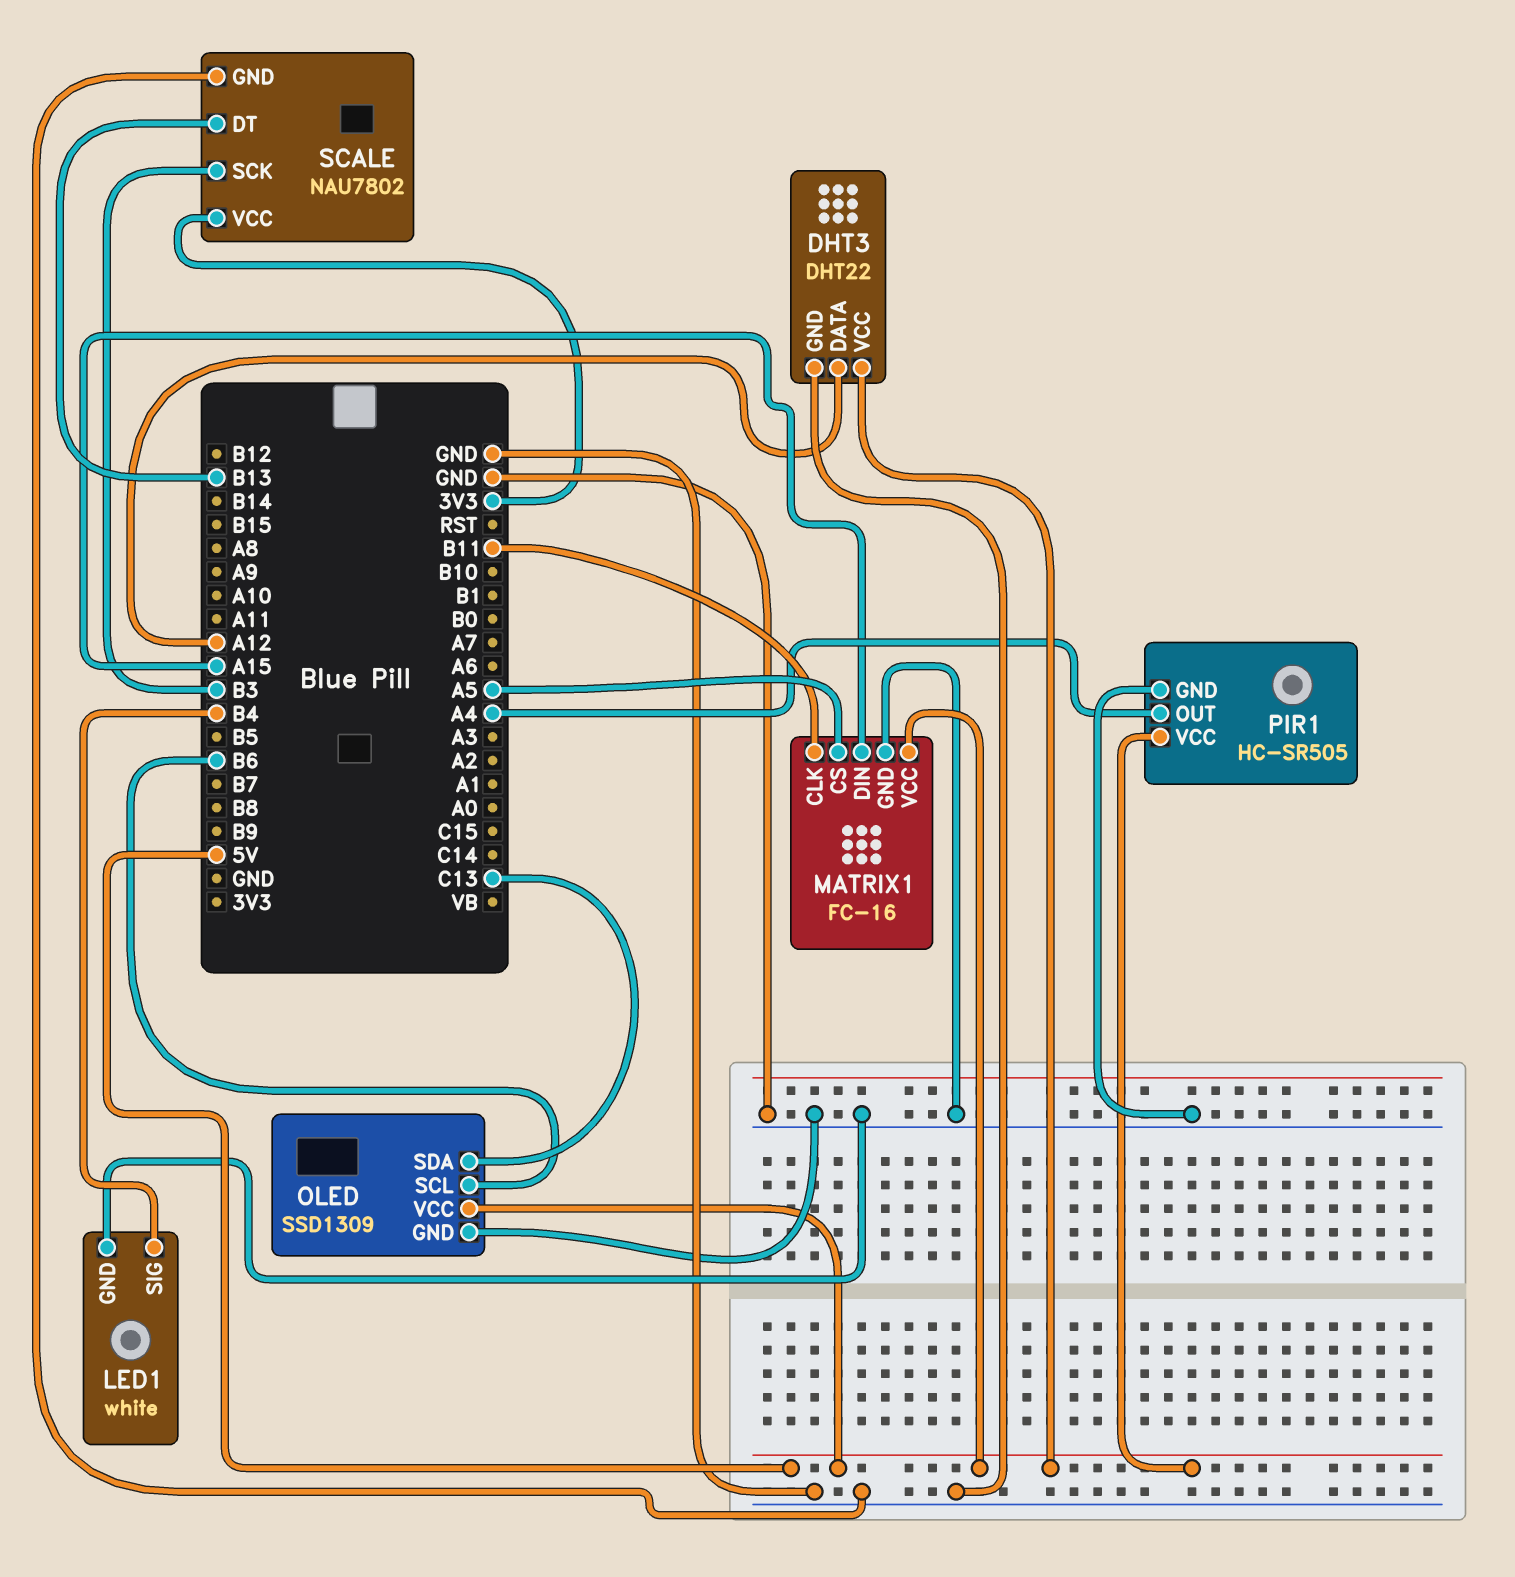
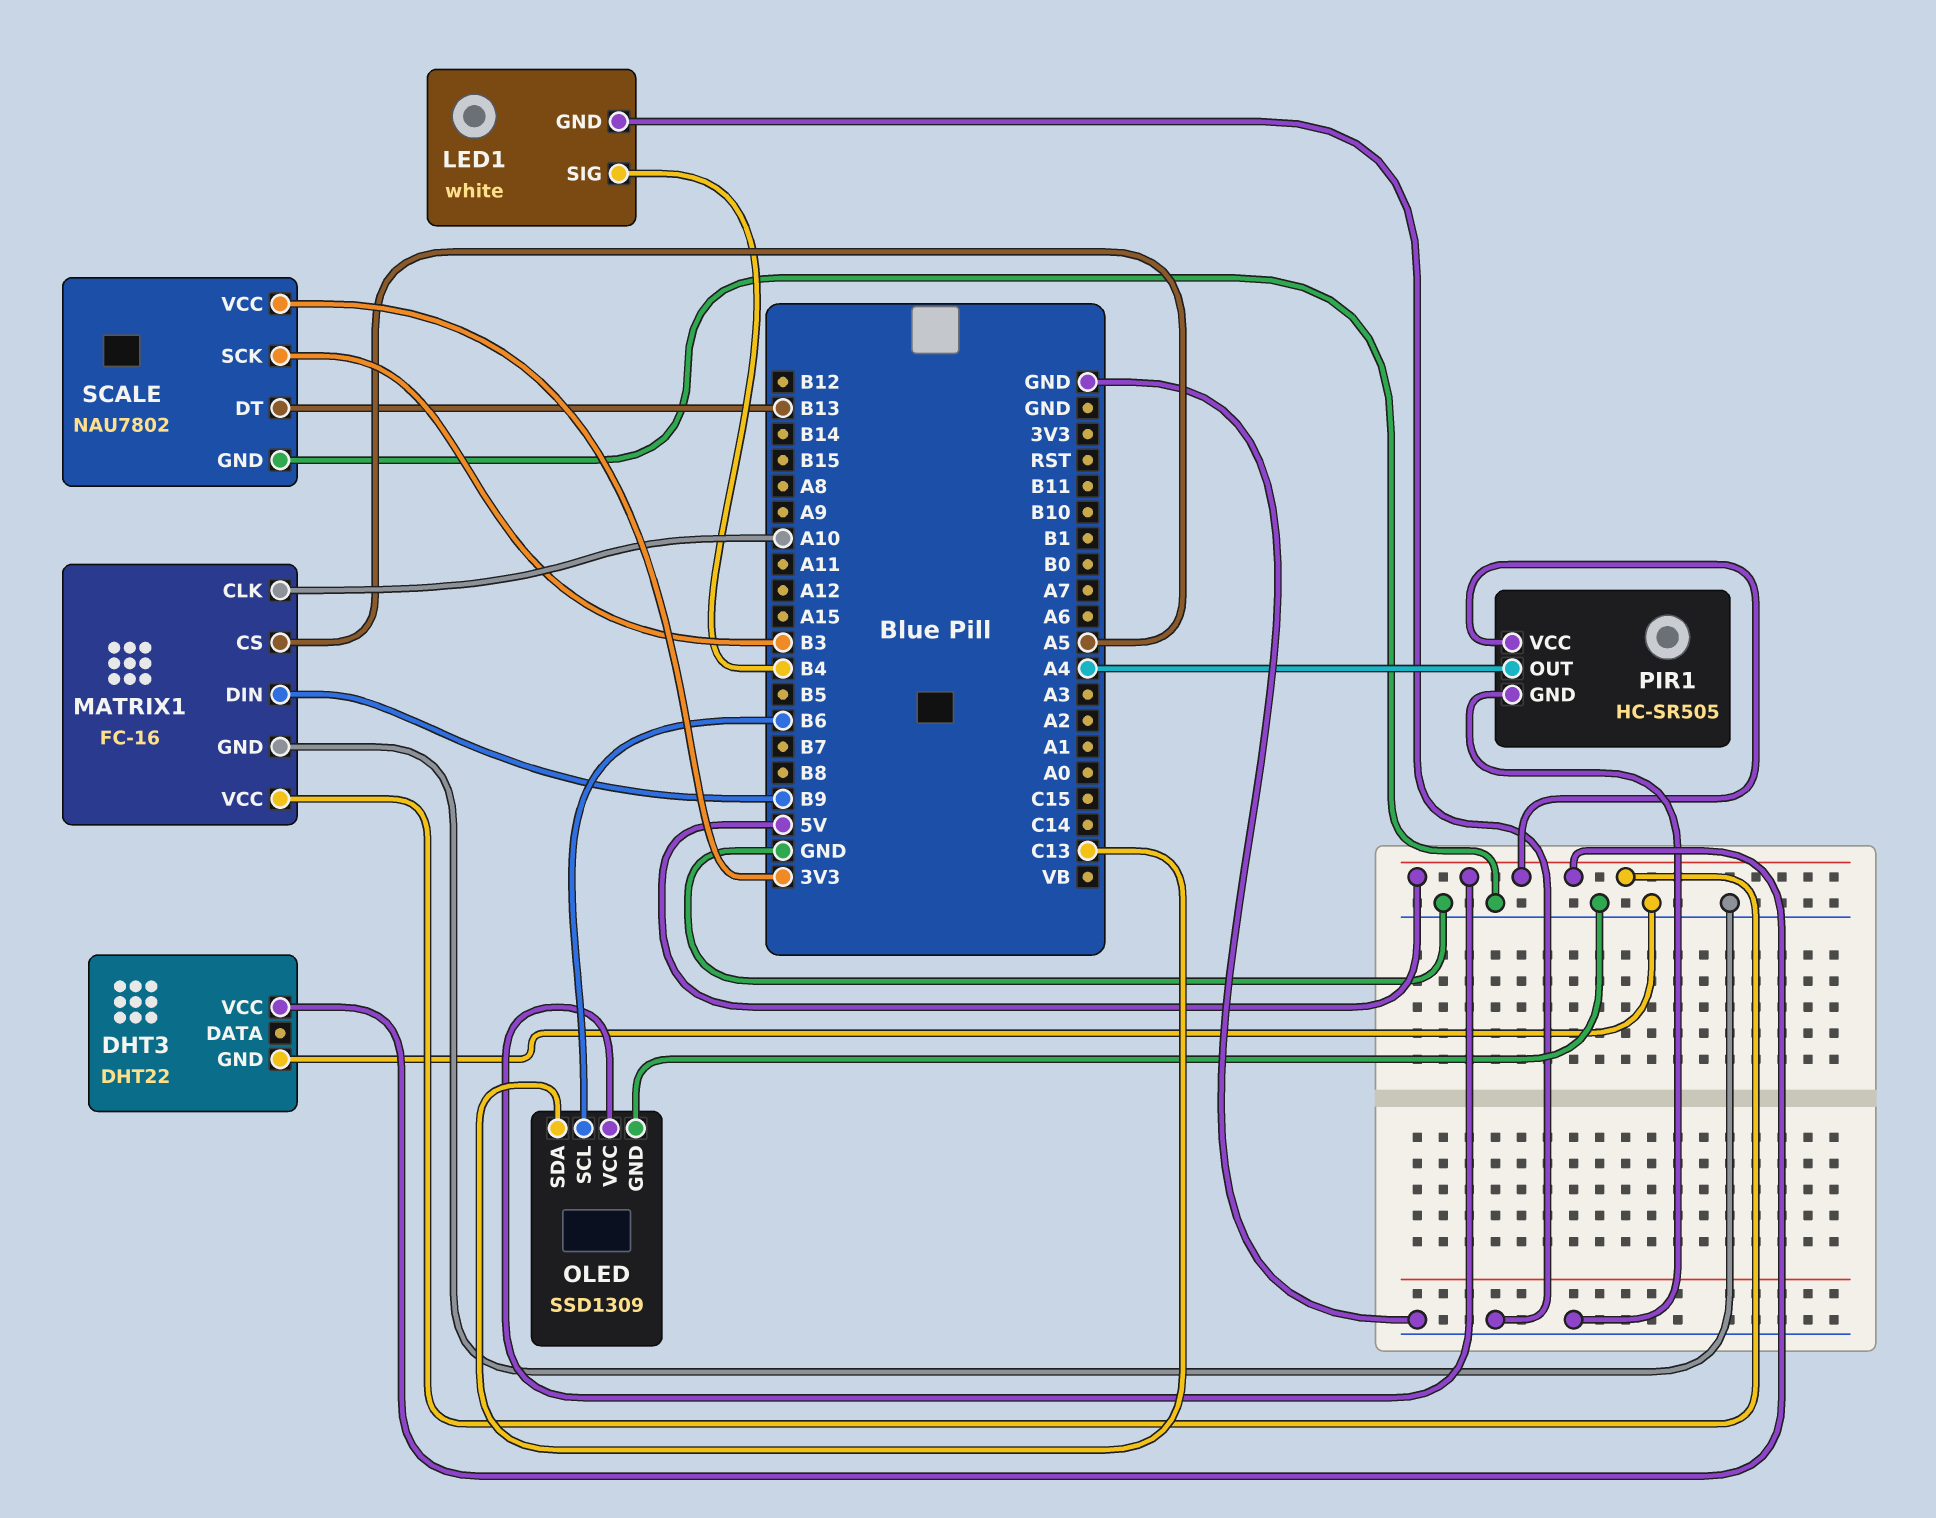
DHT3 pin DATA: A12 -> none
MATRIX1 pin CLK: B11 -> A10
MATRIX1 pin DIN: A15 -> B9

